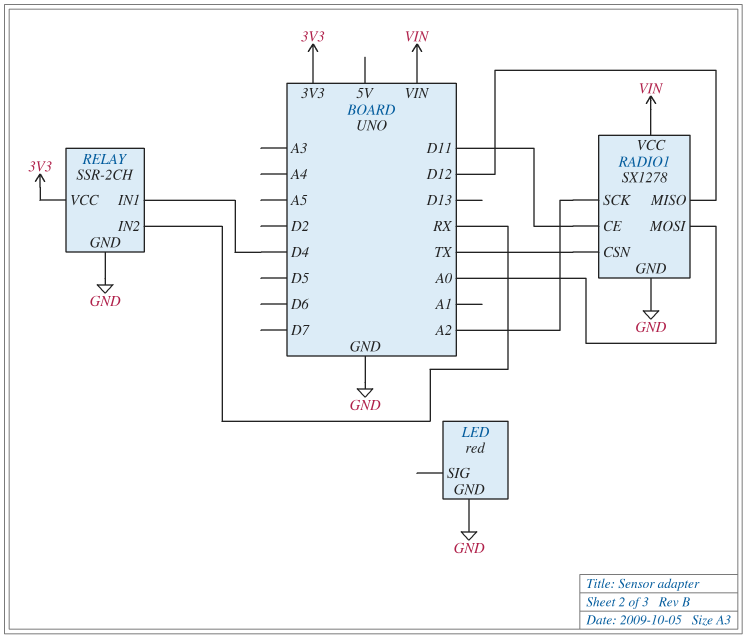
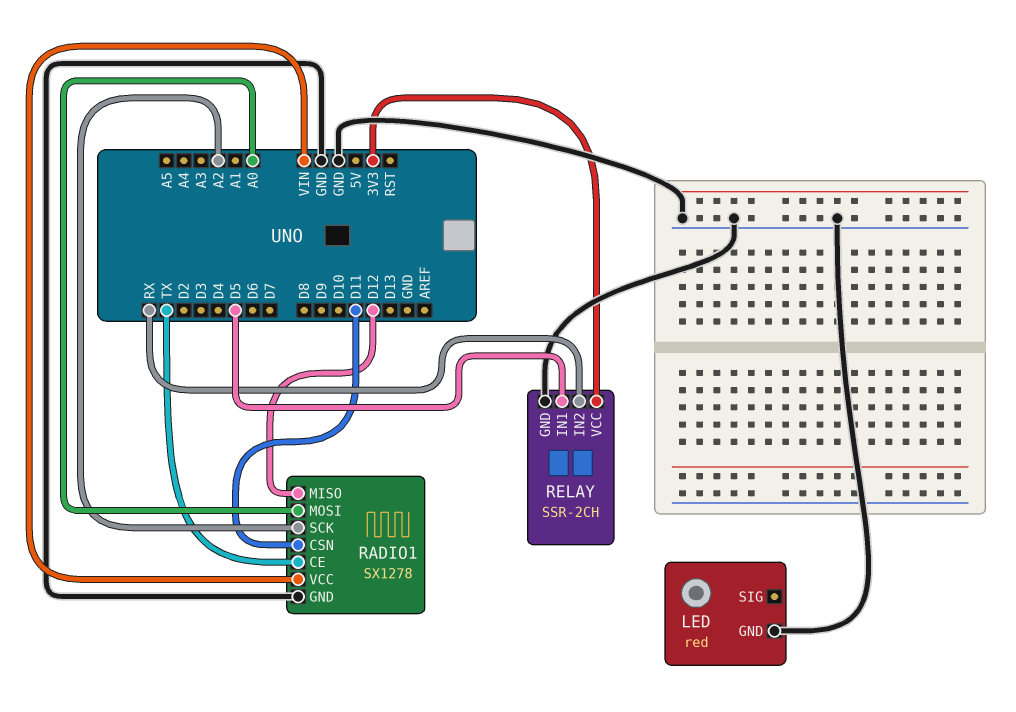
RADIO1 pin CE: D11 -> TX
RADIO1 pin CSN: TX -> D11
RELAY pin IN1: D4 -> D5

